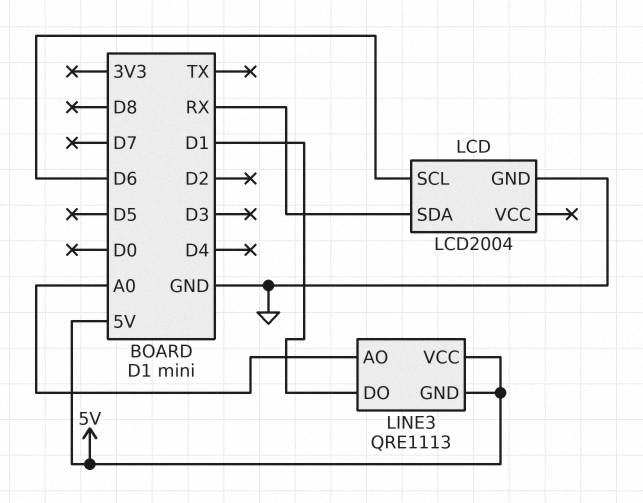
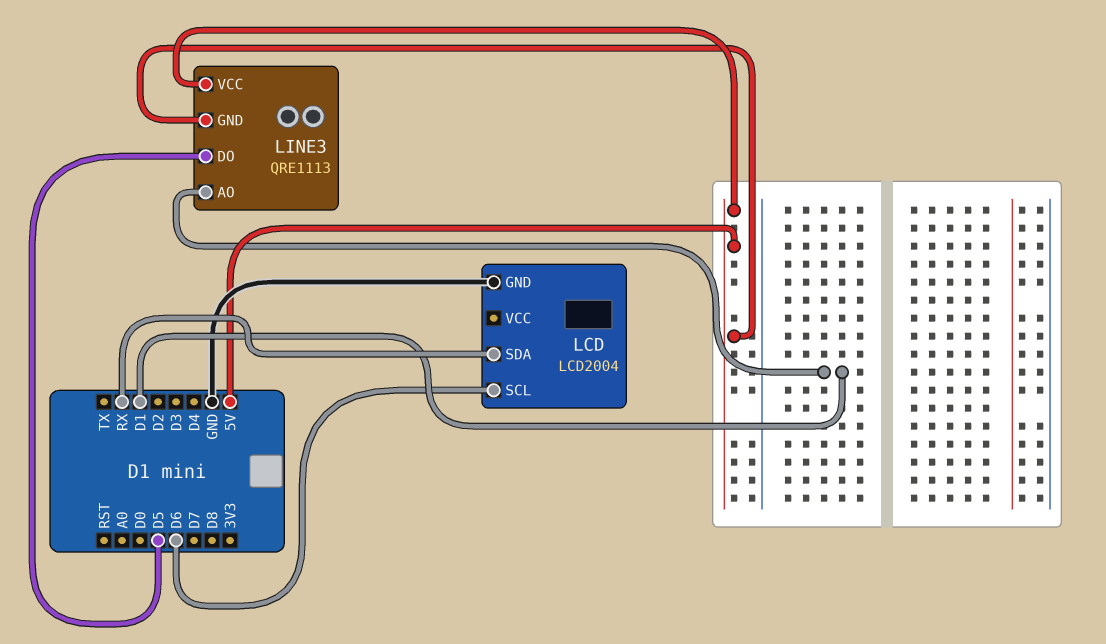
LINE3 pin AO: A0 -> D1
LINE3 pin DO: D1 -> D5

